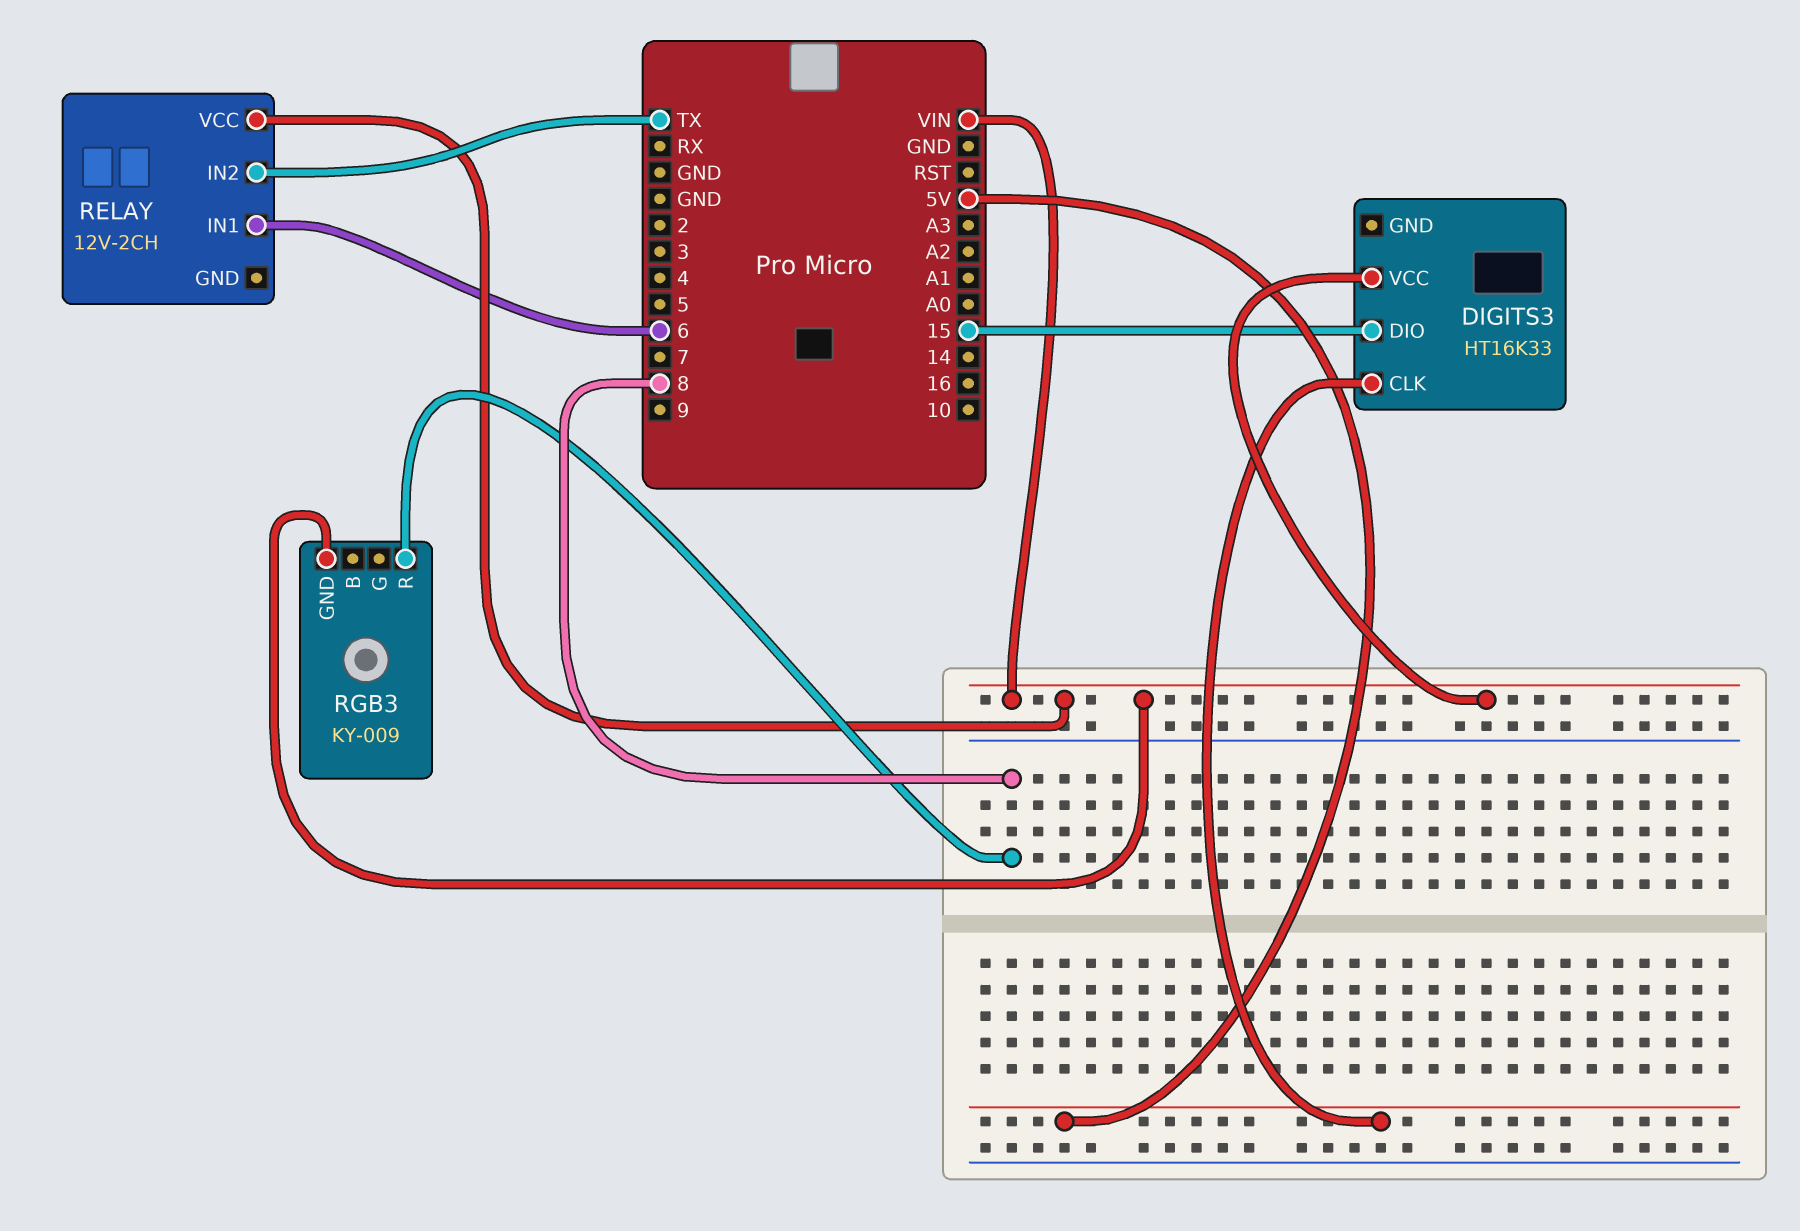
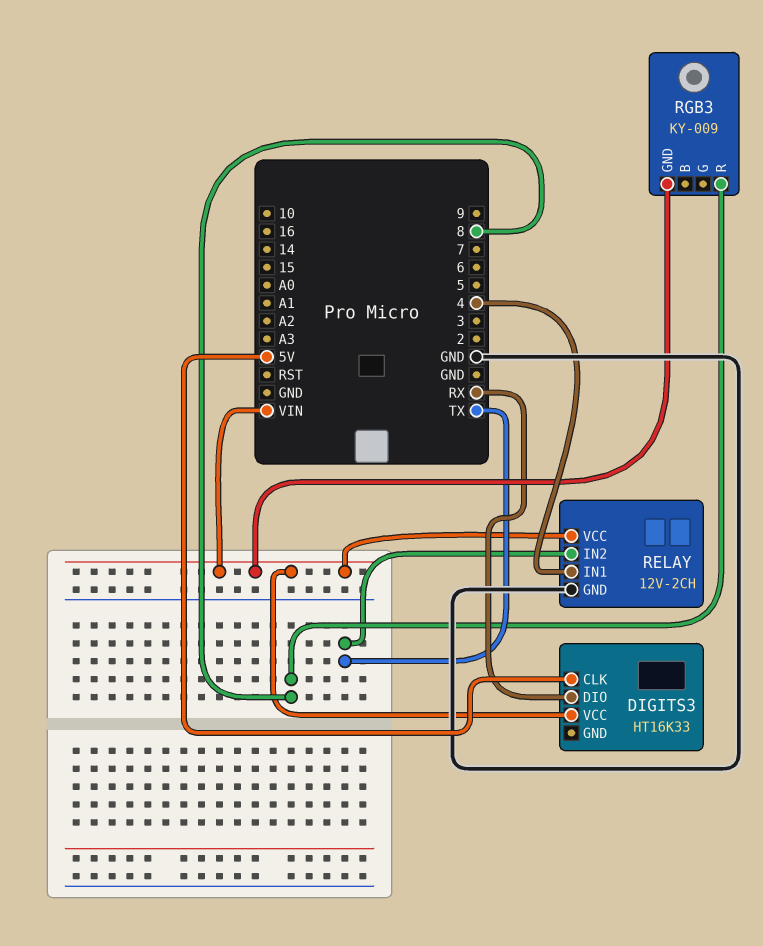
DIGITS3 pin DIO: 15 -> RX
RELAY pin GND: none -> GND
RELAY pin IN1: 6 -> 4

